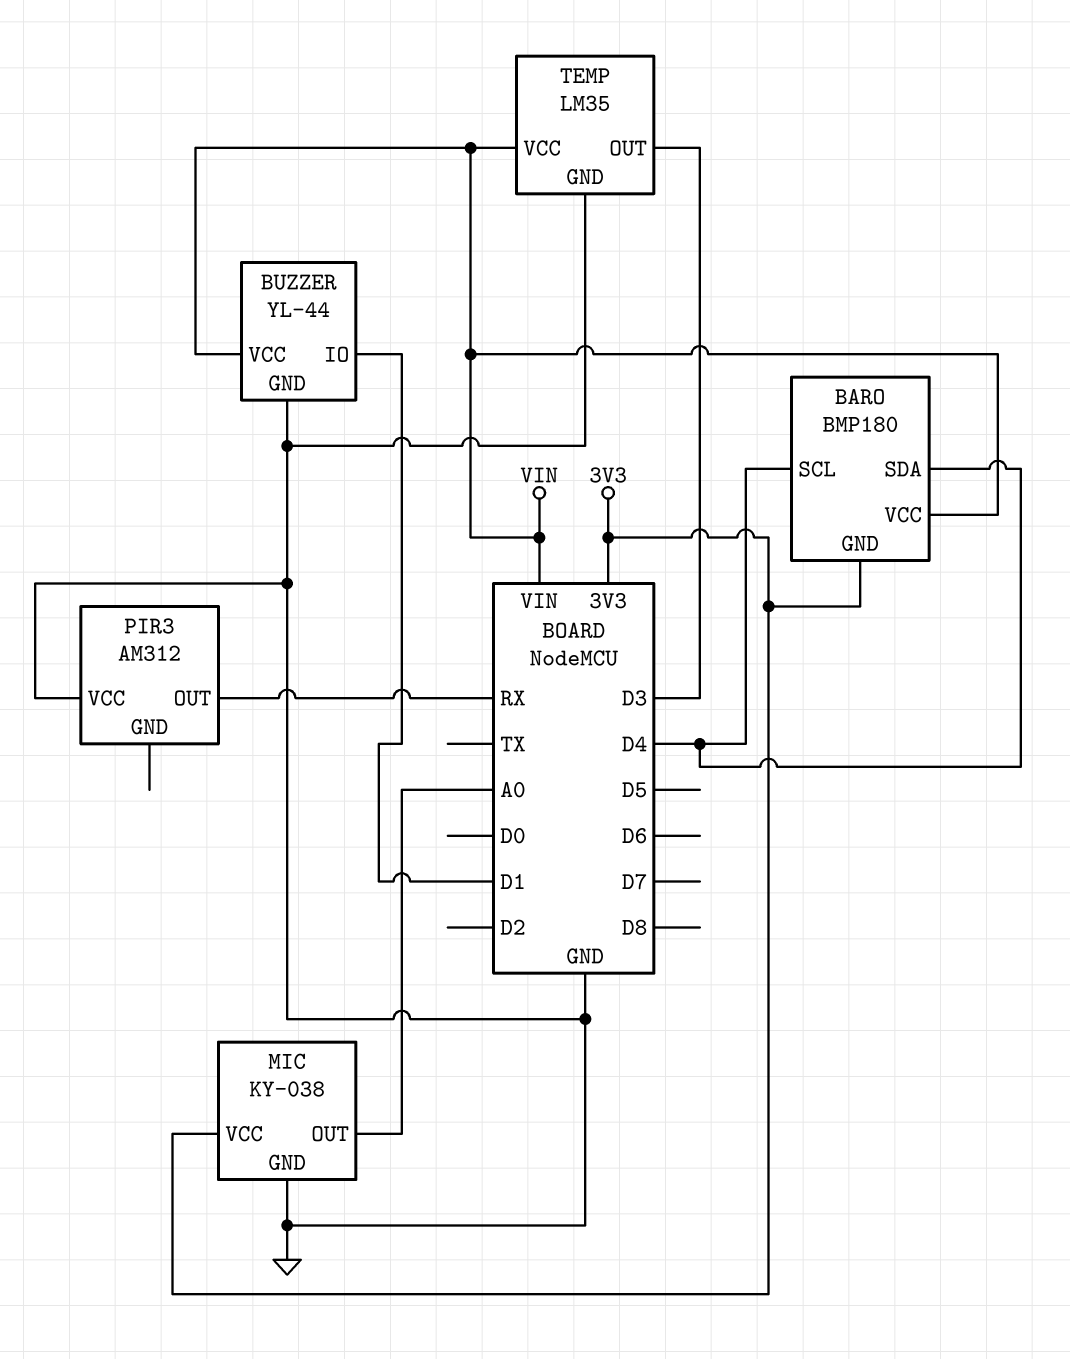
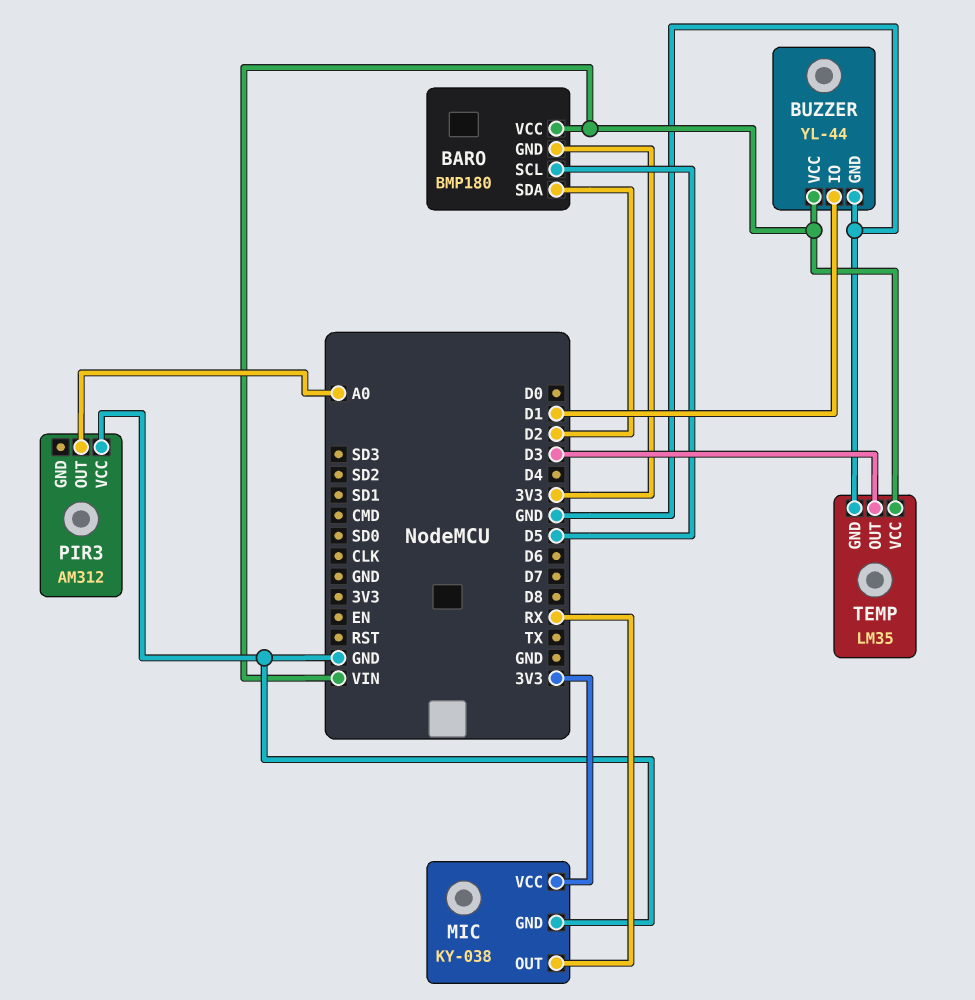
BARO pin SCL: D4 -> D5
BARO pin SDA: D4 -> D2
MIC pin OUT: A0 -> RX
PIR3 pin OUT: RX -> A0

